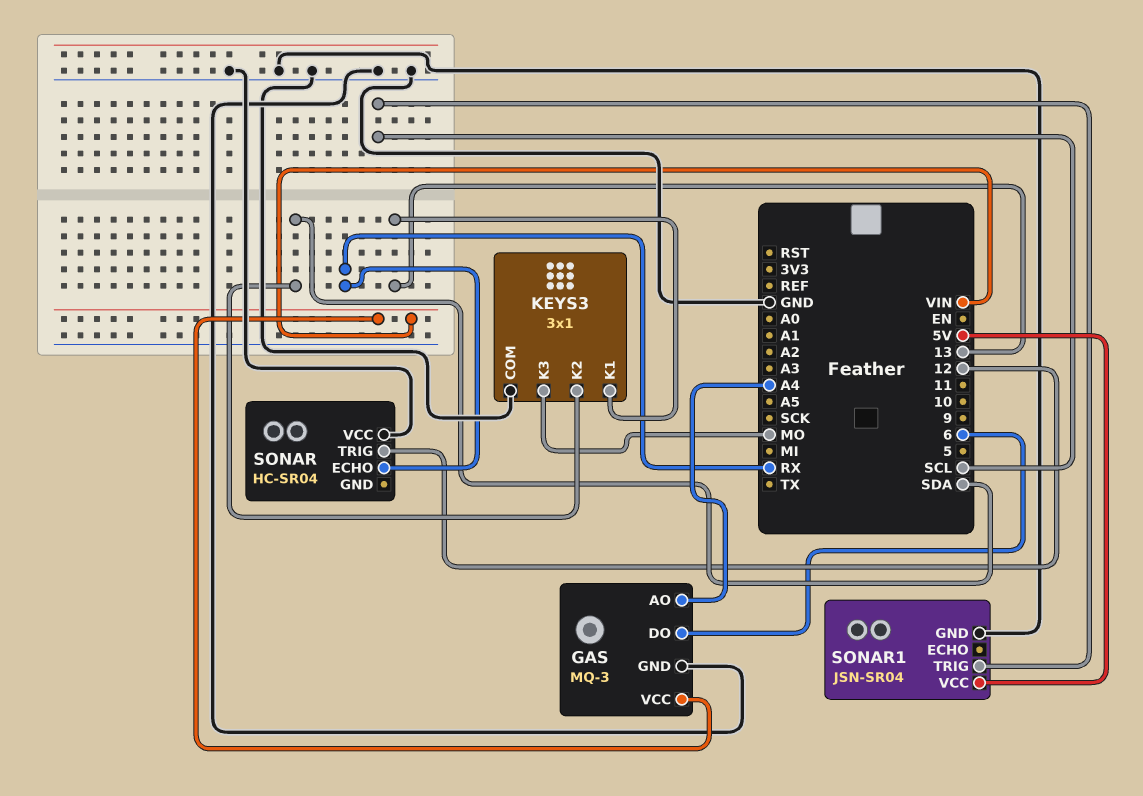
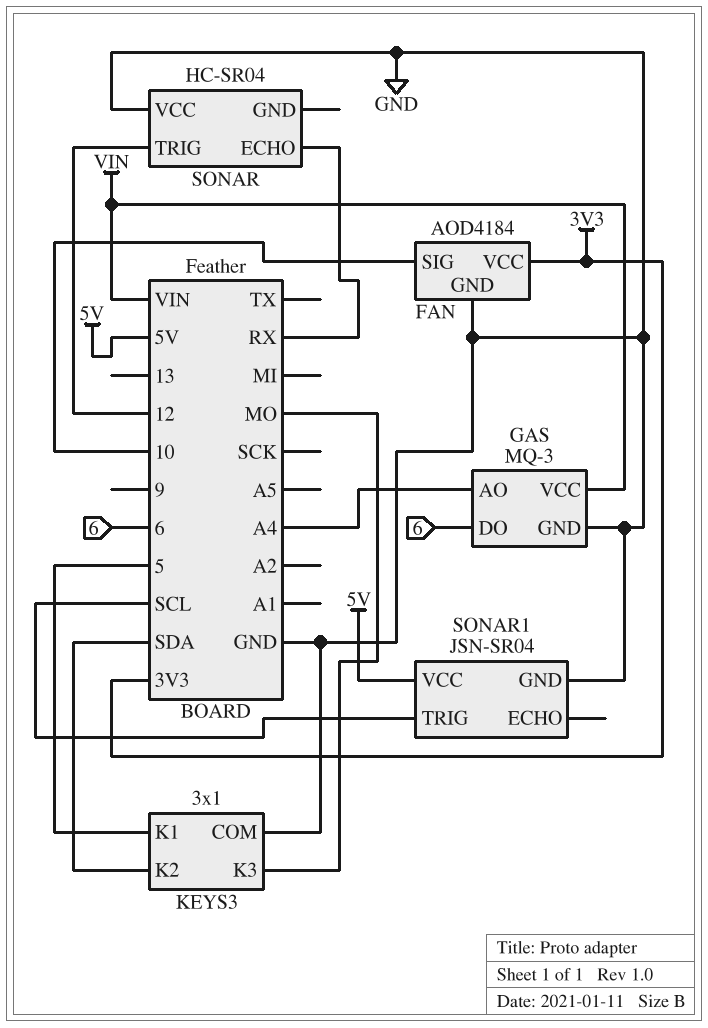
FAN: none -> AOD4184
FAN pin GND: none -> GND
FAN pin SIG: none -> 10
FAN pin VCC: none -> 3V3
KEYS3 pin K1: 13 -> 5

